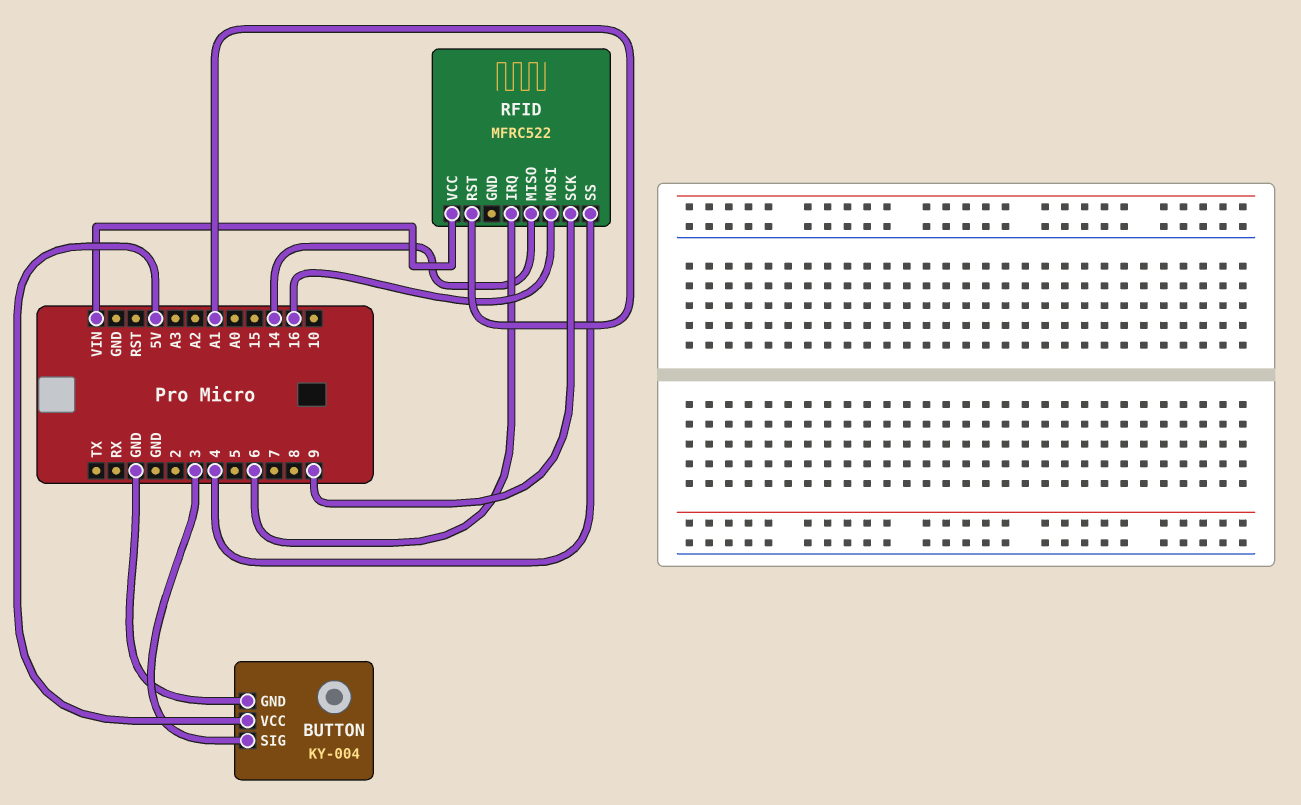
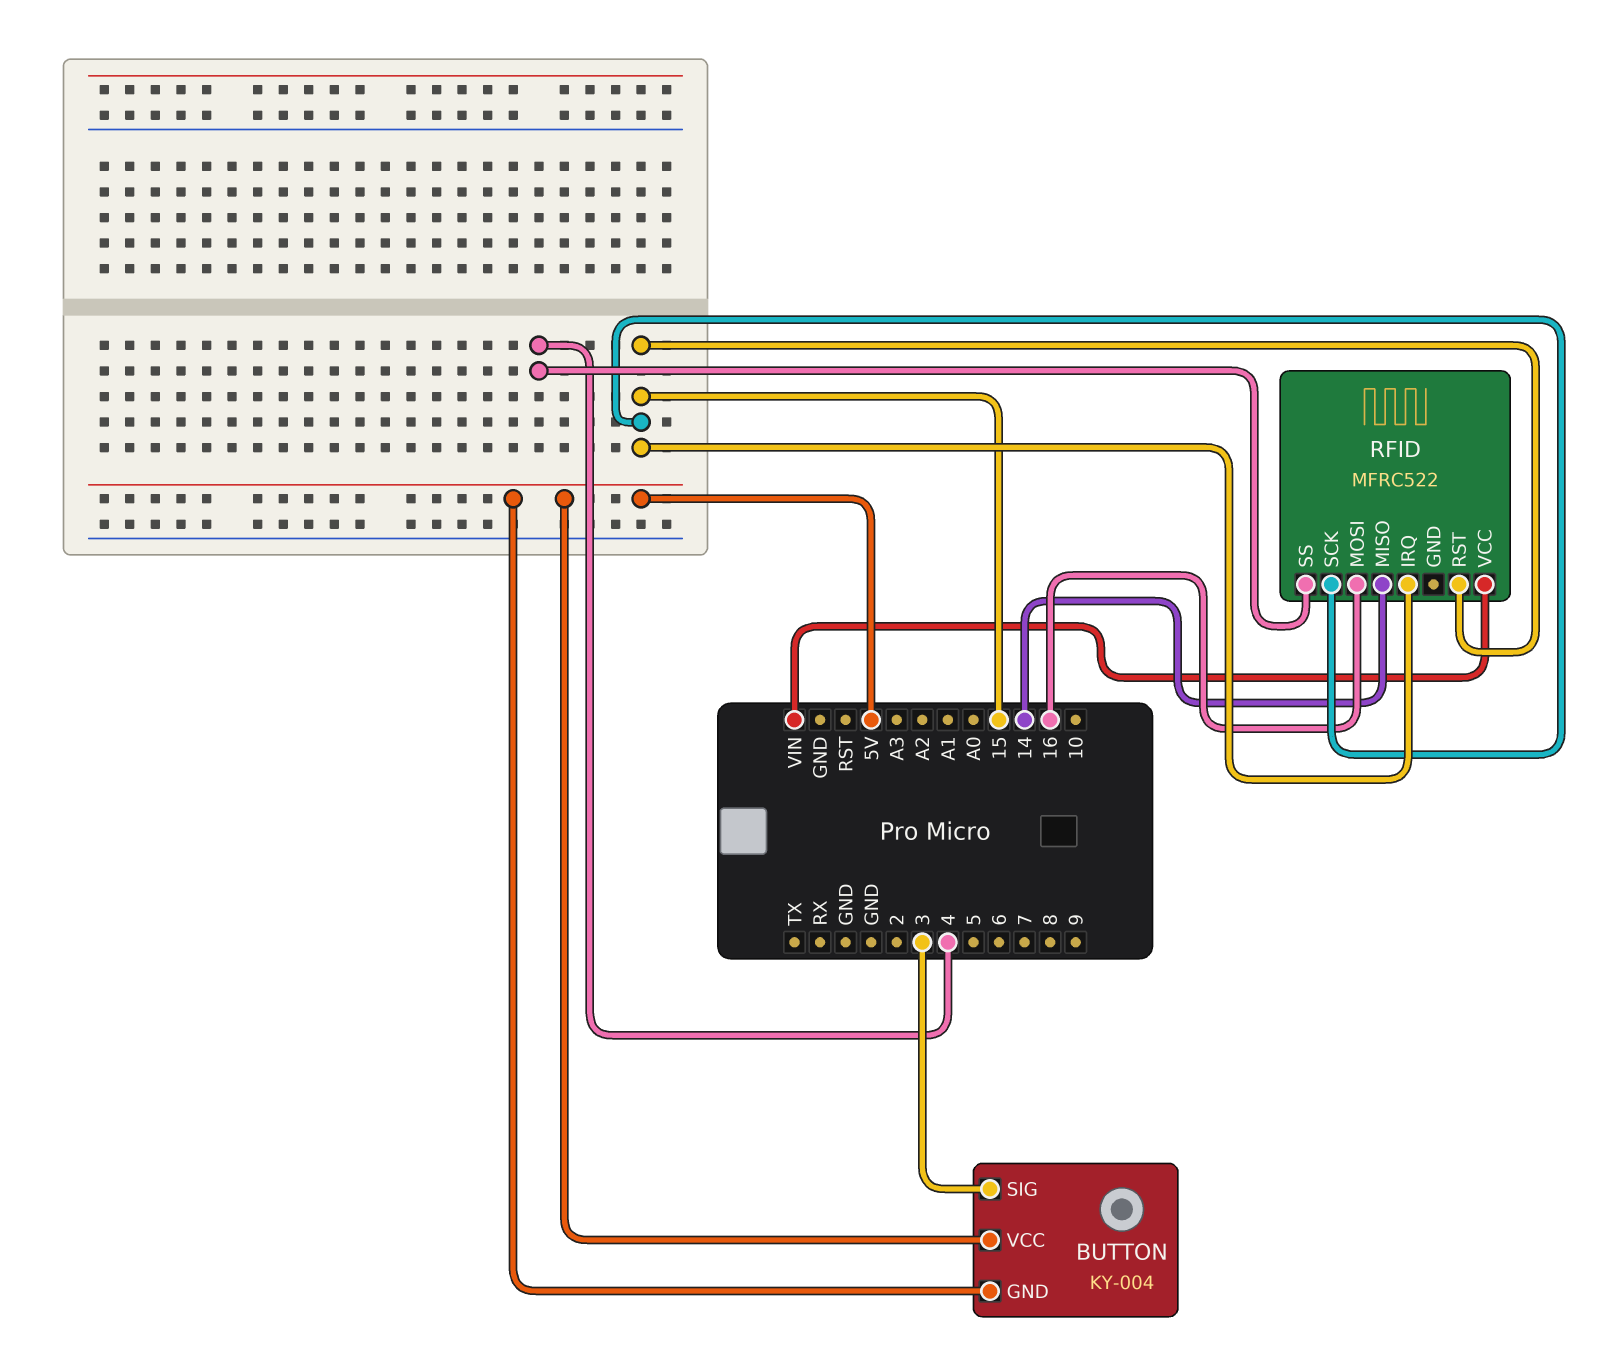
BUTTON pin GND: GND -> 5V
RFID pin IRQ: 6 -> 15
RFID pin RST: A1 -> 15
RFID pin SCK: 9 -> 15

